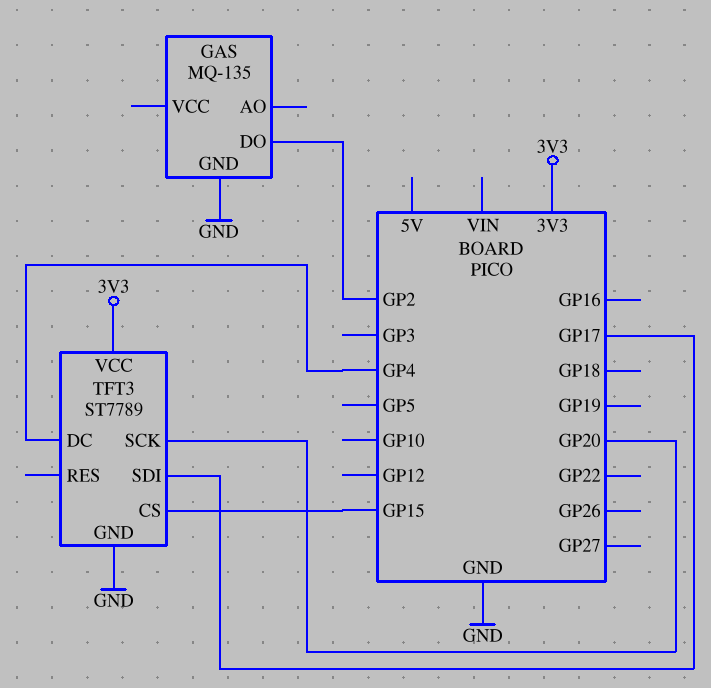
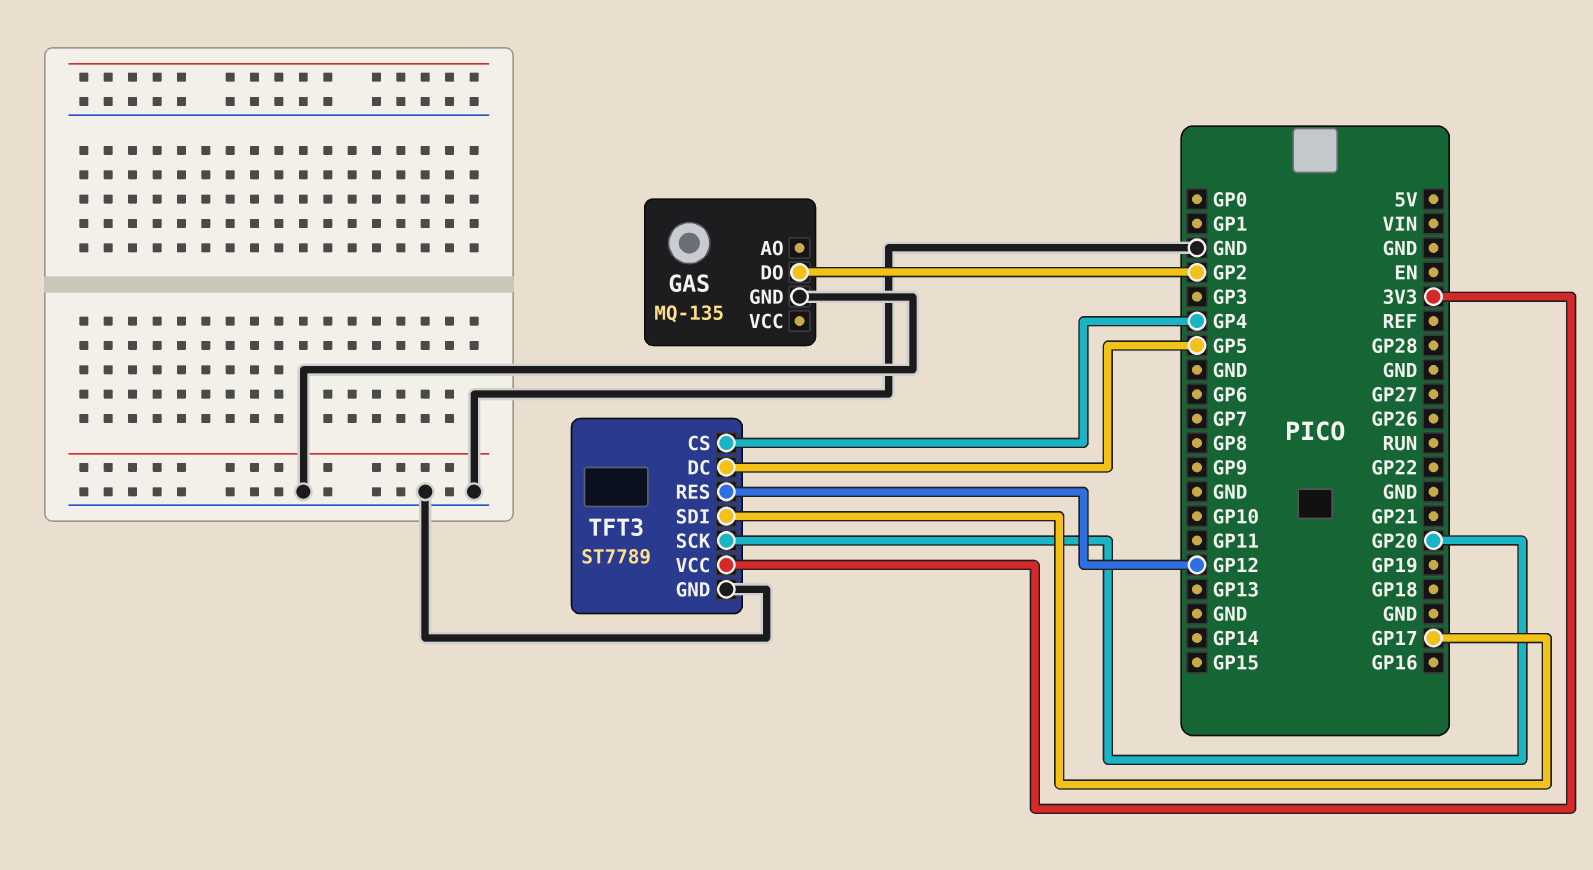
TFT3 pin CS: GP15 -> GP4
TFT3 pin DC: GP4 -> GP5
TFT3 pin RES: none -> GP12

